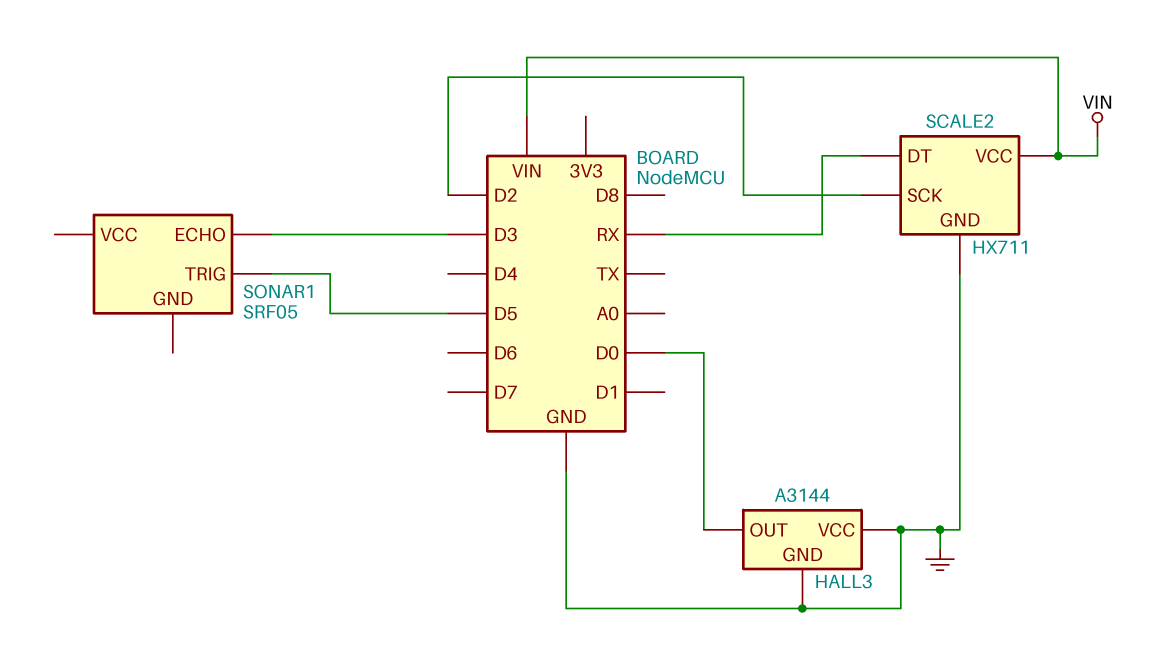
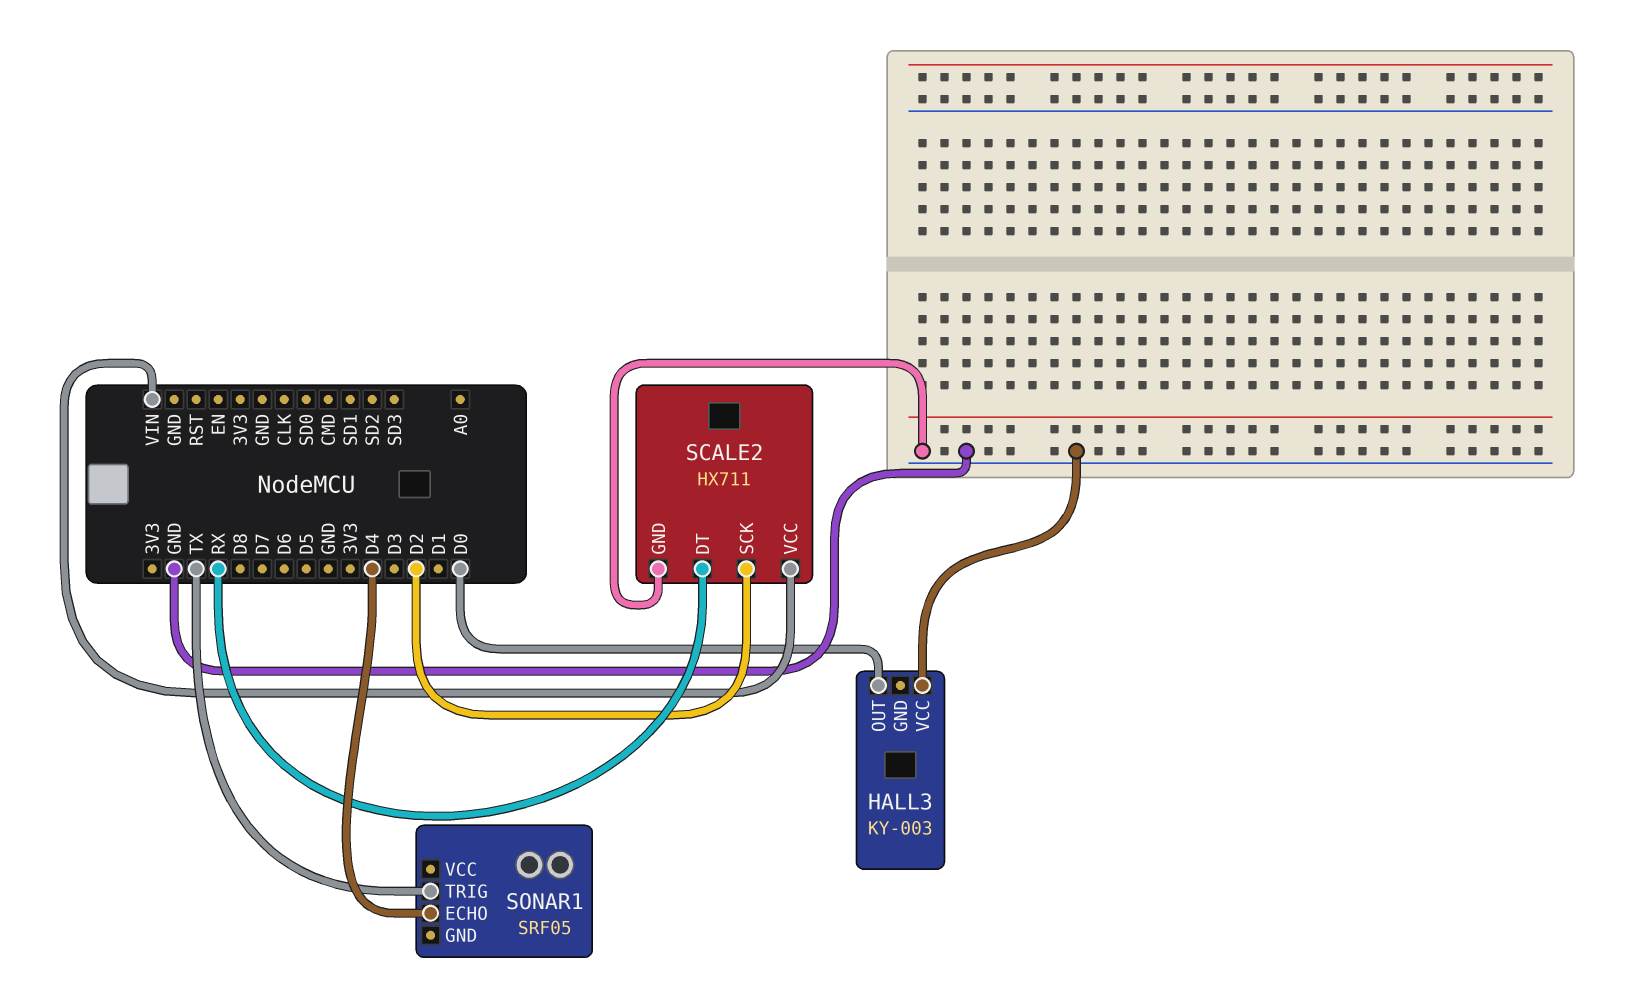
HALL3: A3144 -> KY-003
HALL3 pin GND: GND -> none
SONAR1 pin ECHO: D3 -> D4
SONAR1 pin TRIG: D5 -> TX

